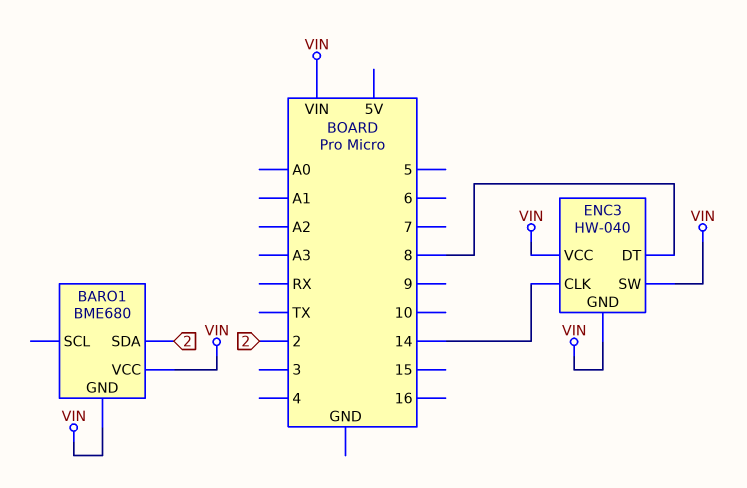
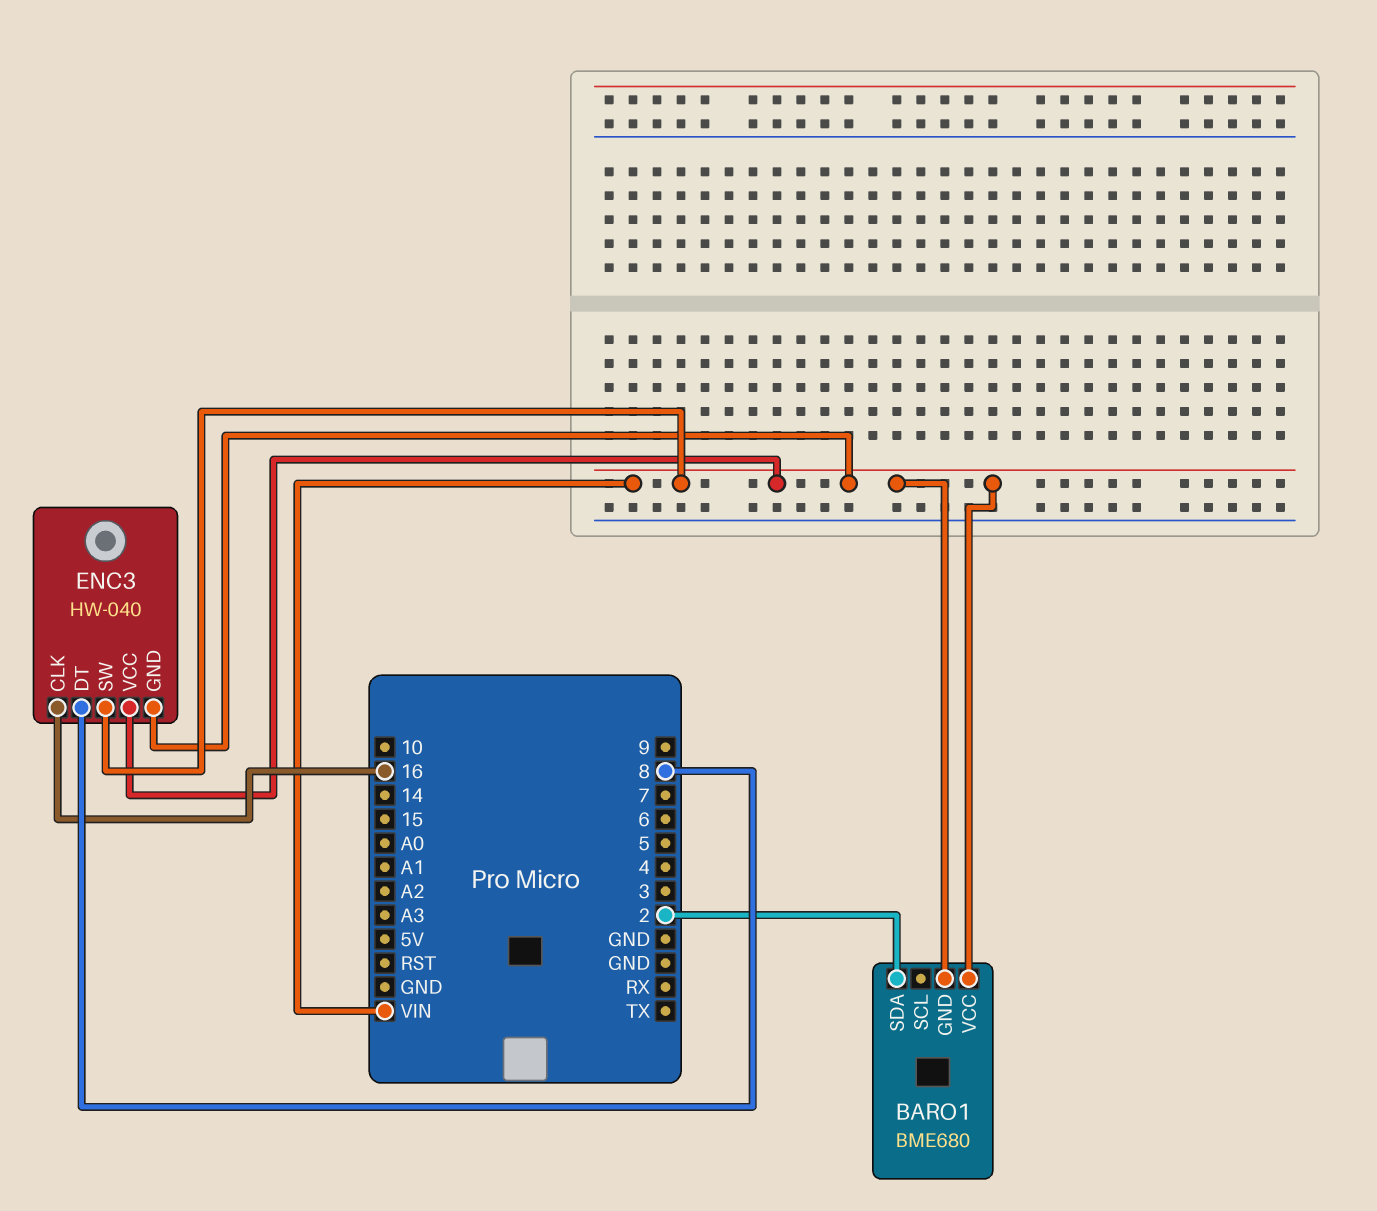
ENC3 pin CLK: 14 -> 16

